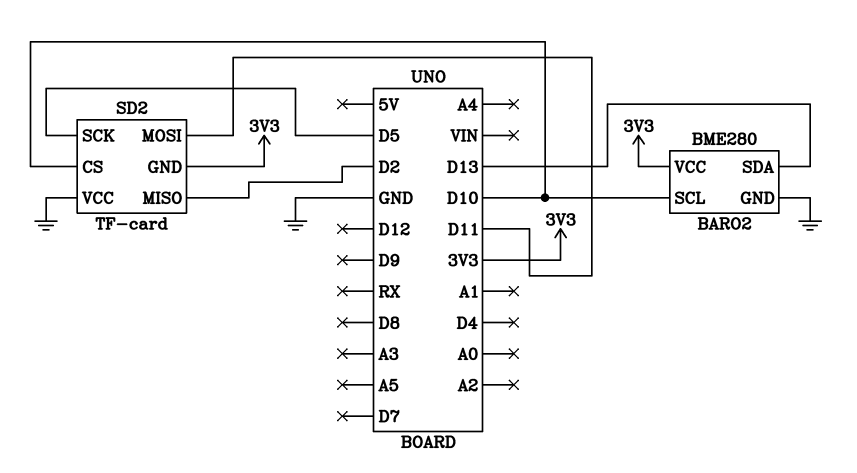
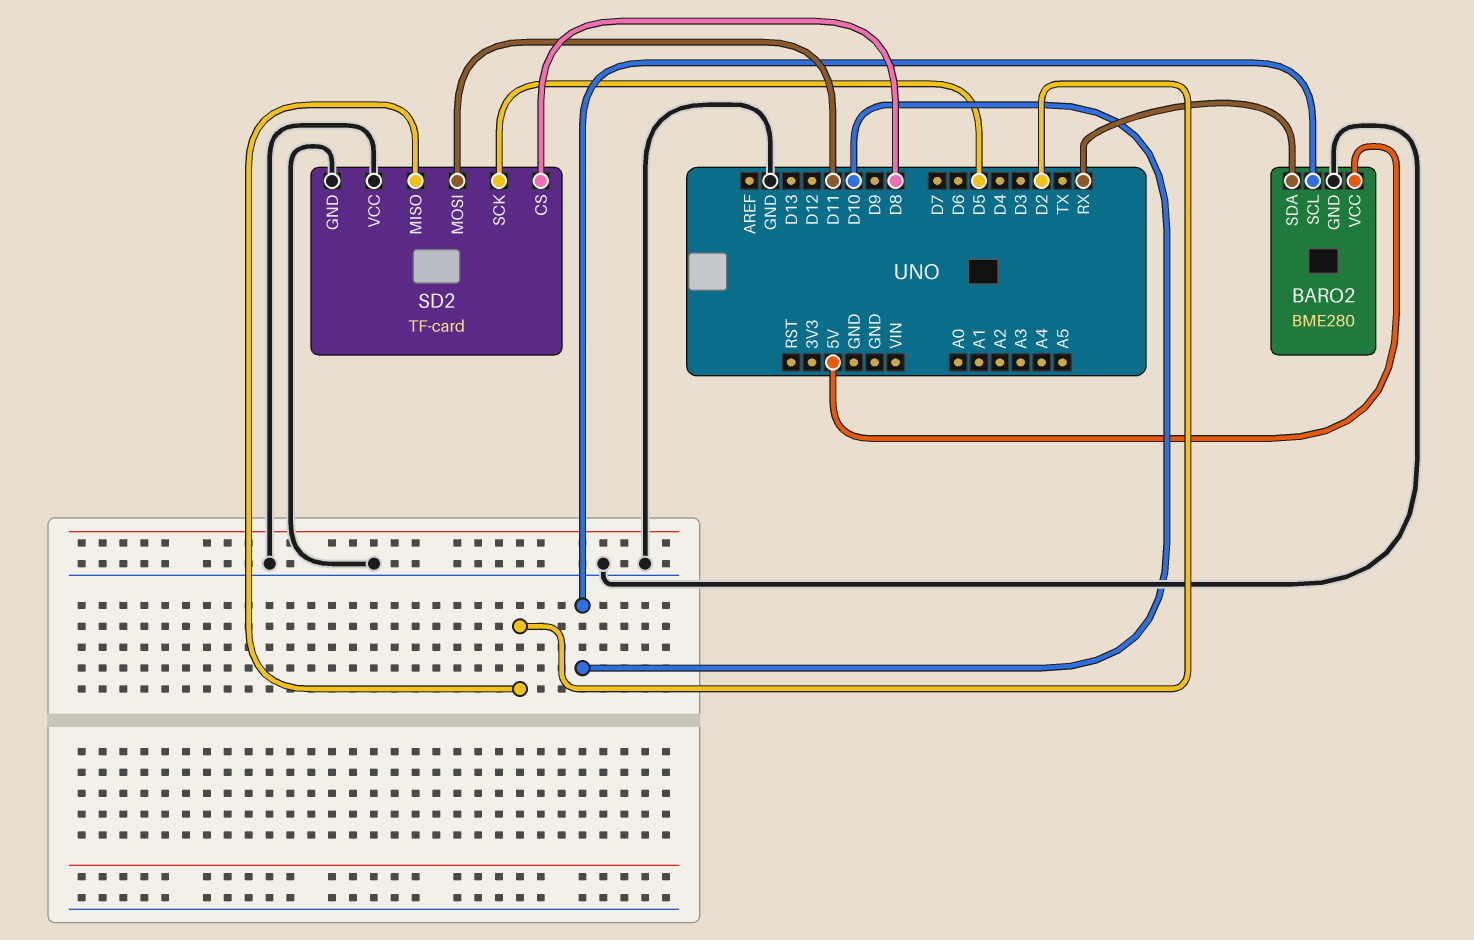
BARO2 pin SDA: D13 -> RX
BARO2 pin VCC: 3V3 -> 5V
SD2 pin CS: D10 -> D8
SD2 pin GND: 3V3 -> GND

